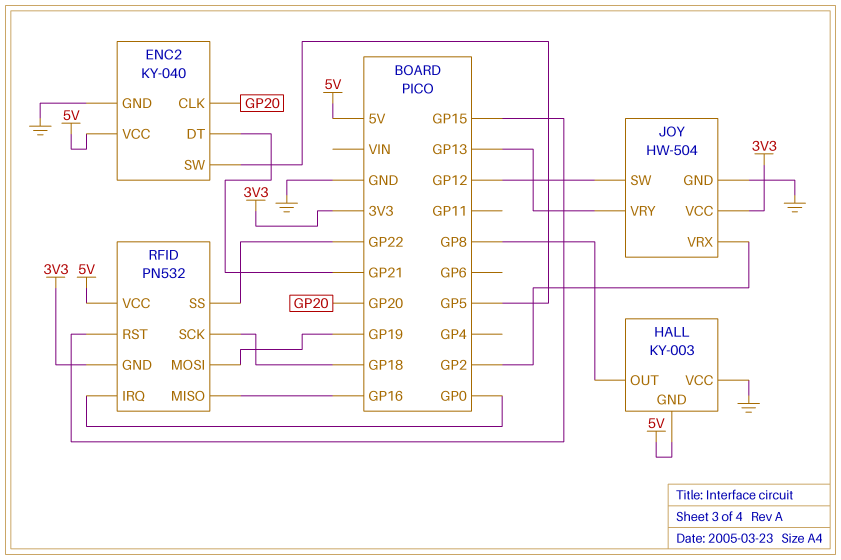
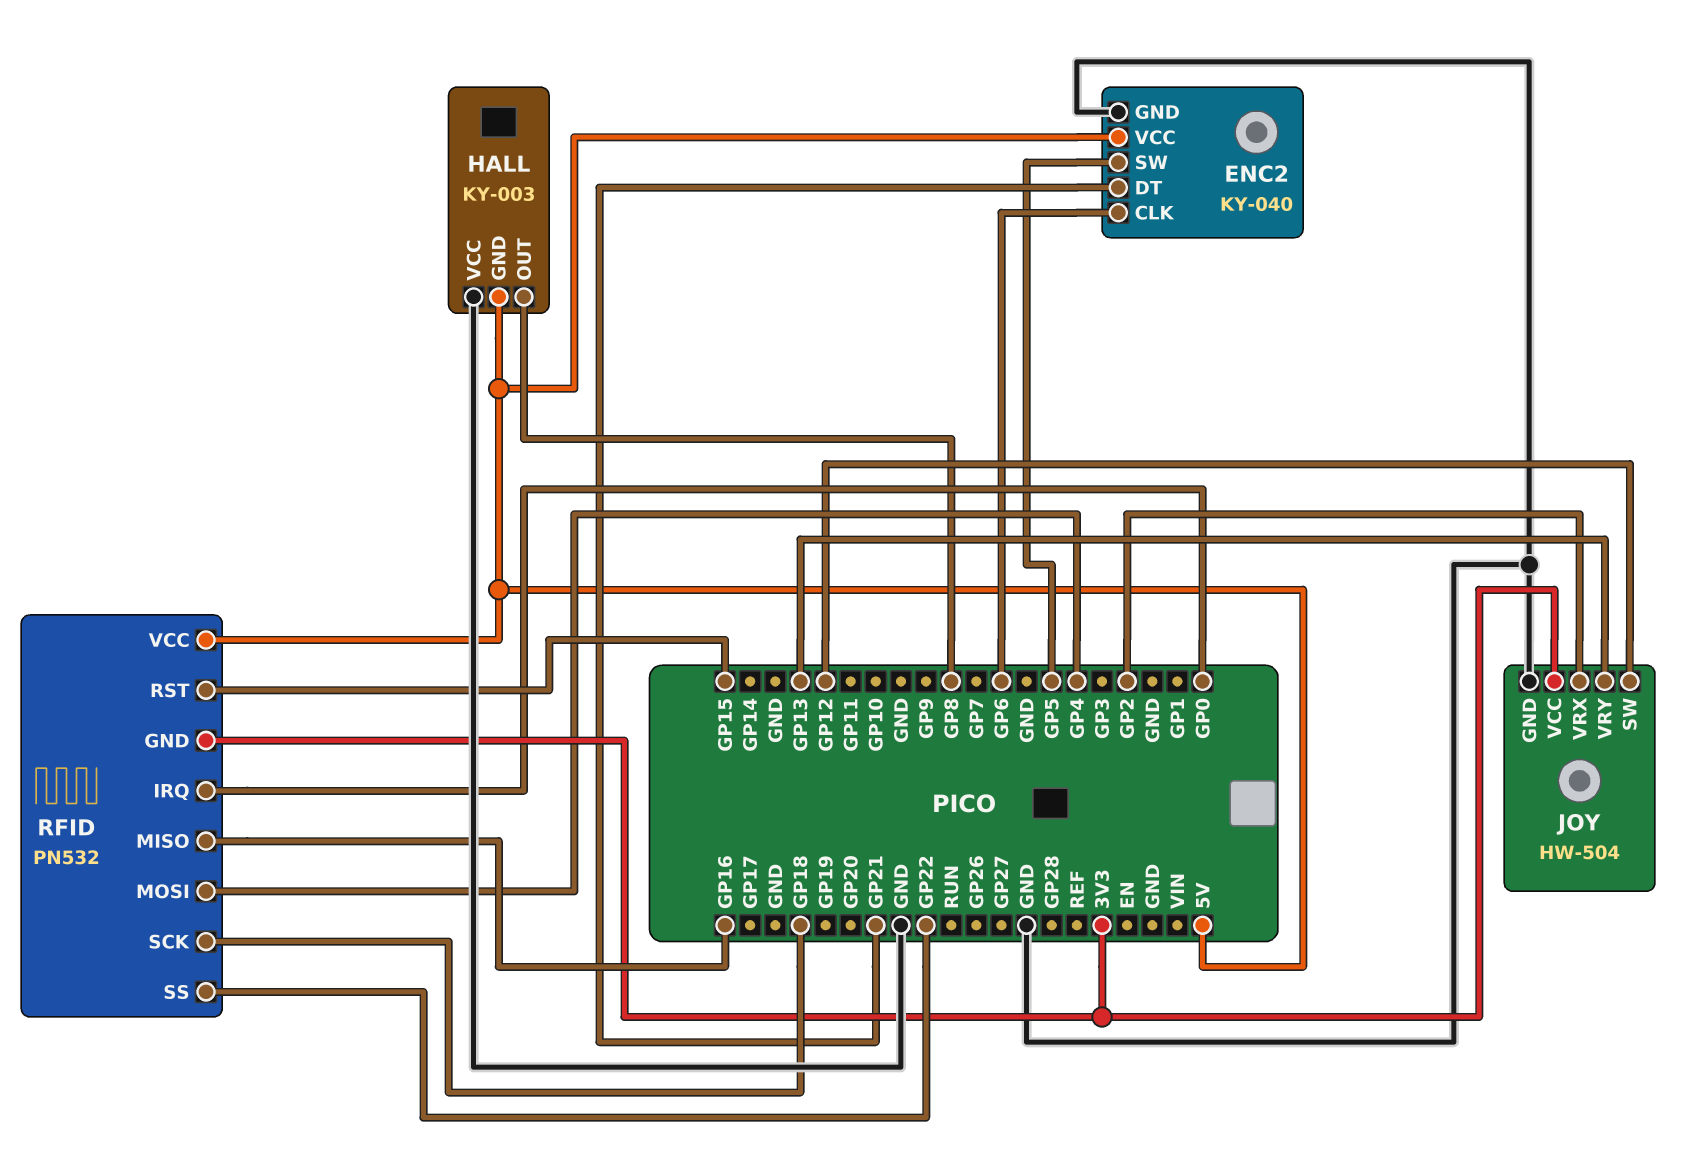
ENC2 pin CLK: GP20 -> GP6
RFID pin MOSI: GP19 -> GP4

